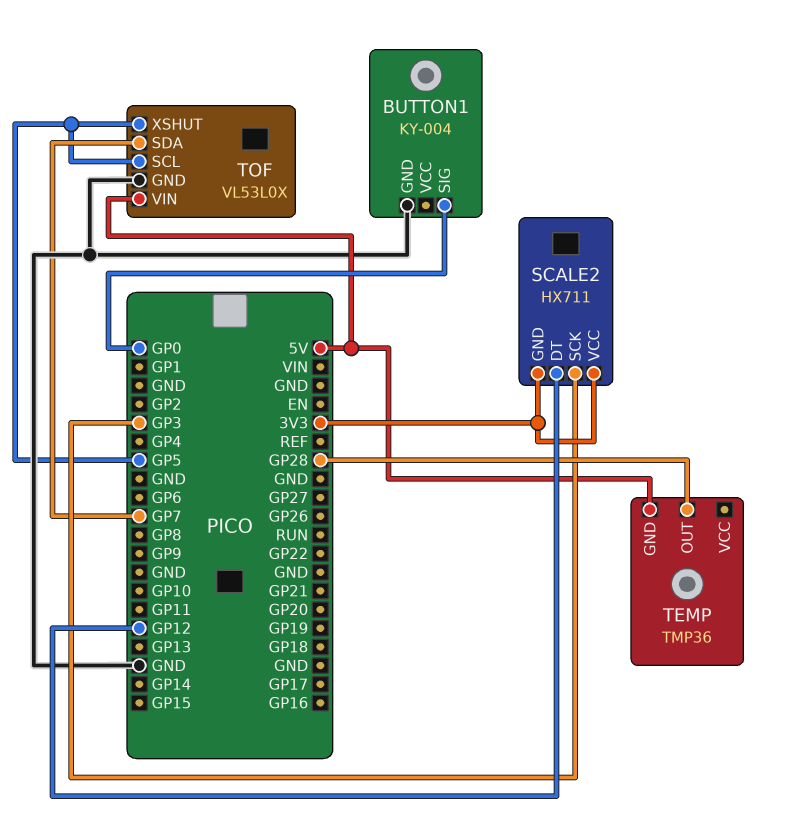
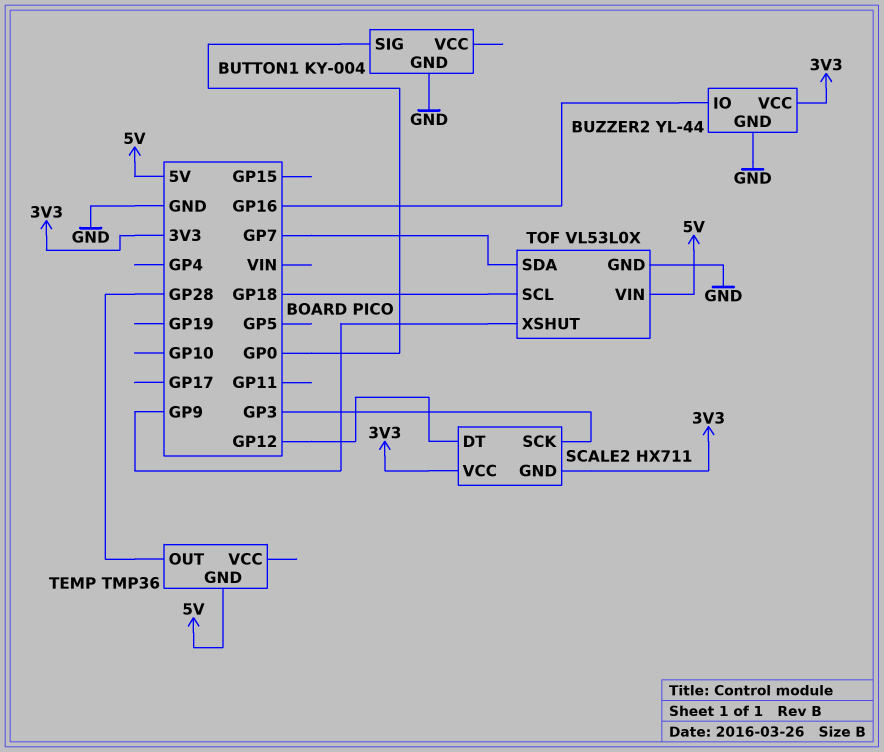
BUZZER2: none -> YL-44
BUZZER2 pin GND: none -> GND
BUZZER2 pin IO: none -> GP16
BUZZER2 pin VCC: none -> 3V3
TOF pin SCL: GP5 -> GP18
TOF pin XSHUT: GP5 -> GP9

